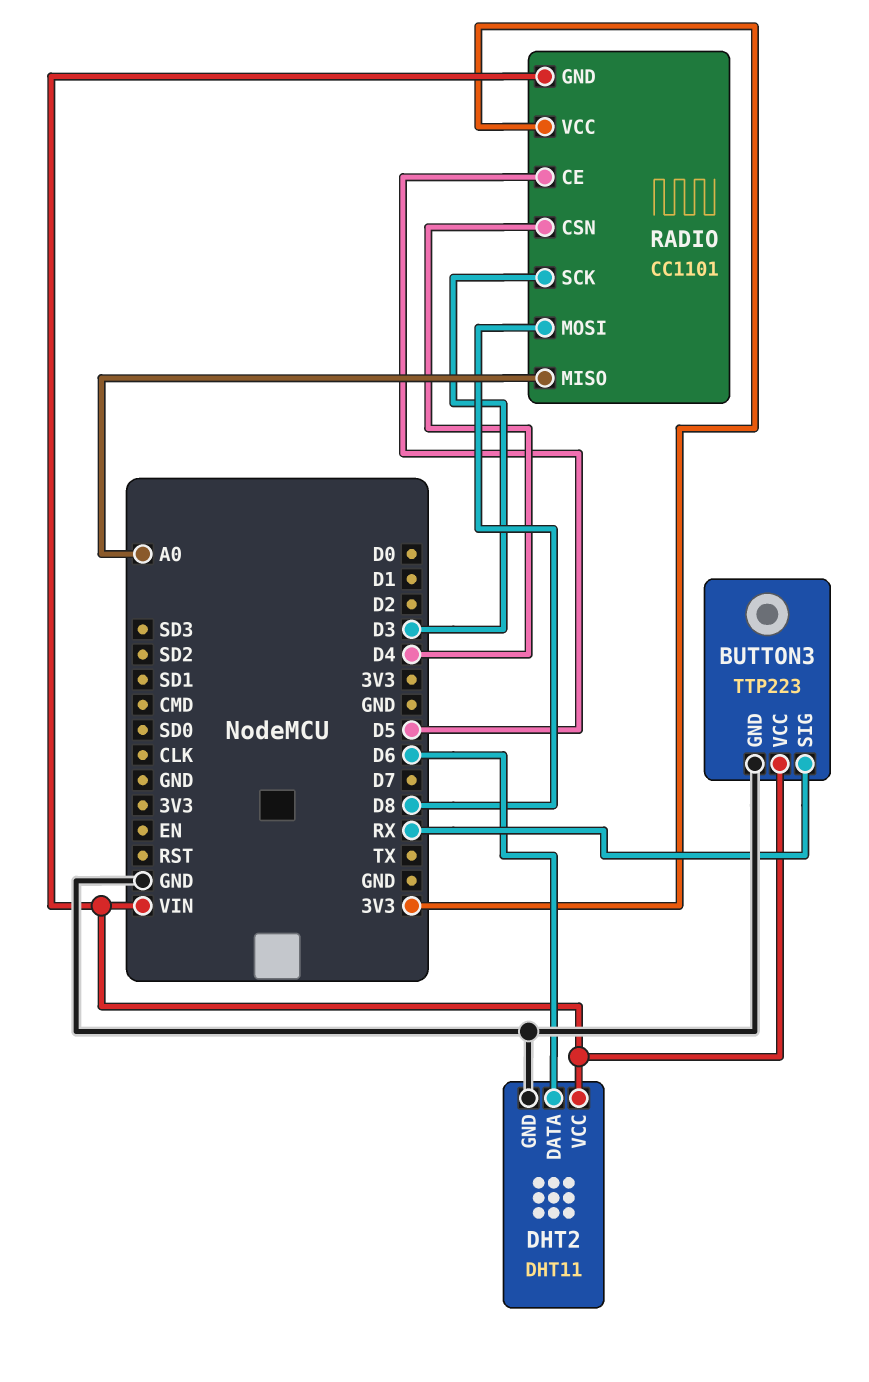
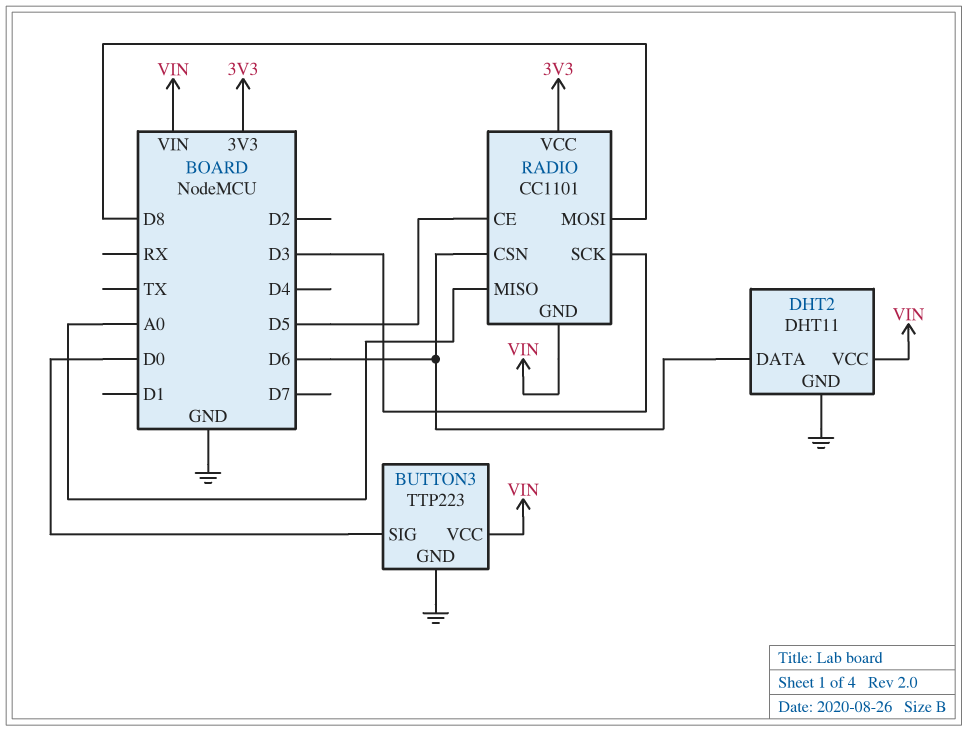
BUTTON3 pin SIG: RX -> D0
RADIO pin CSN: D4 -> D6

